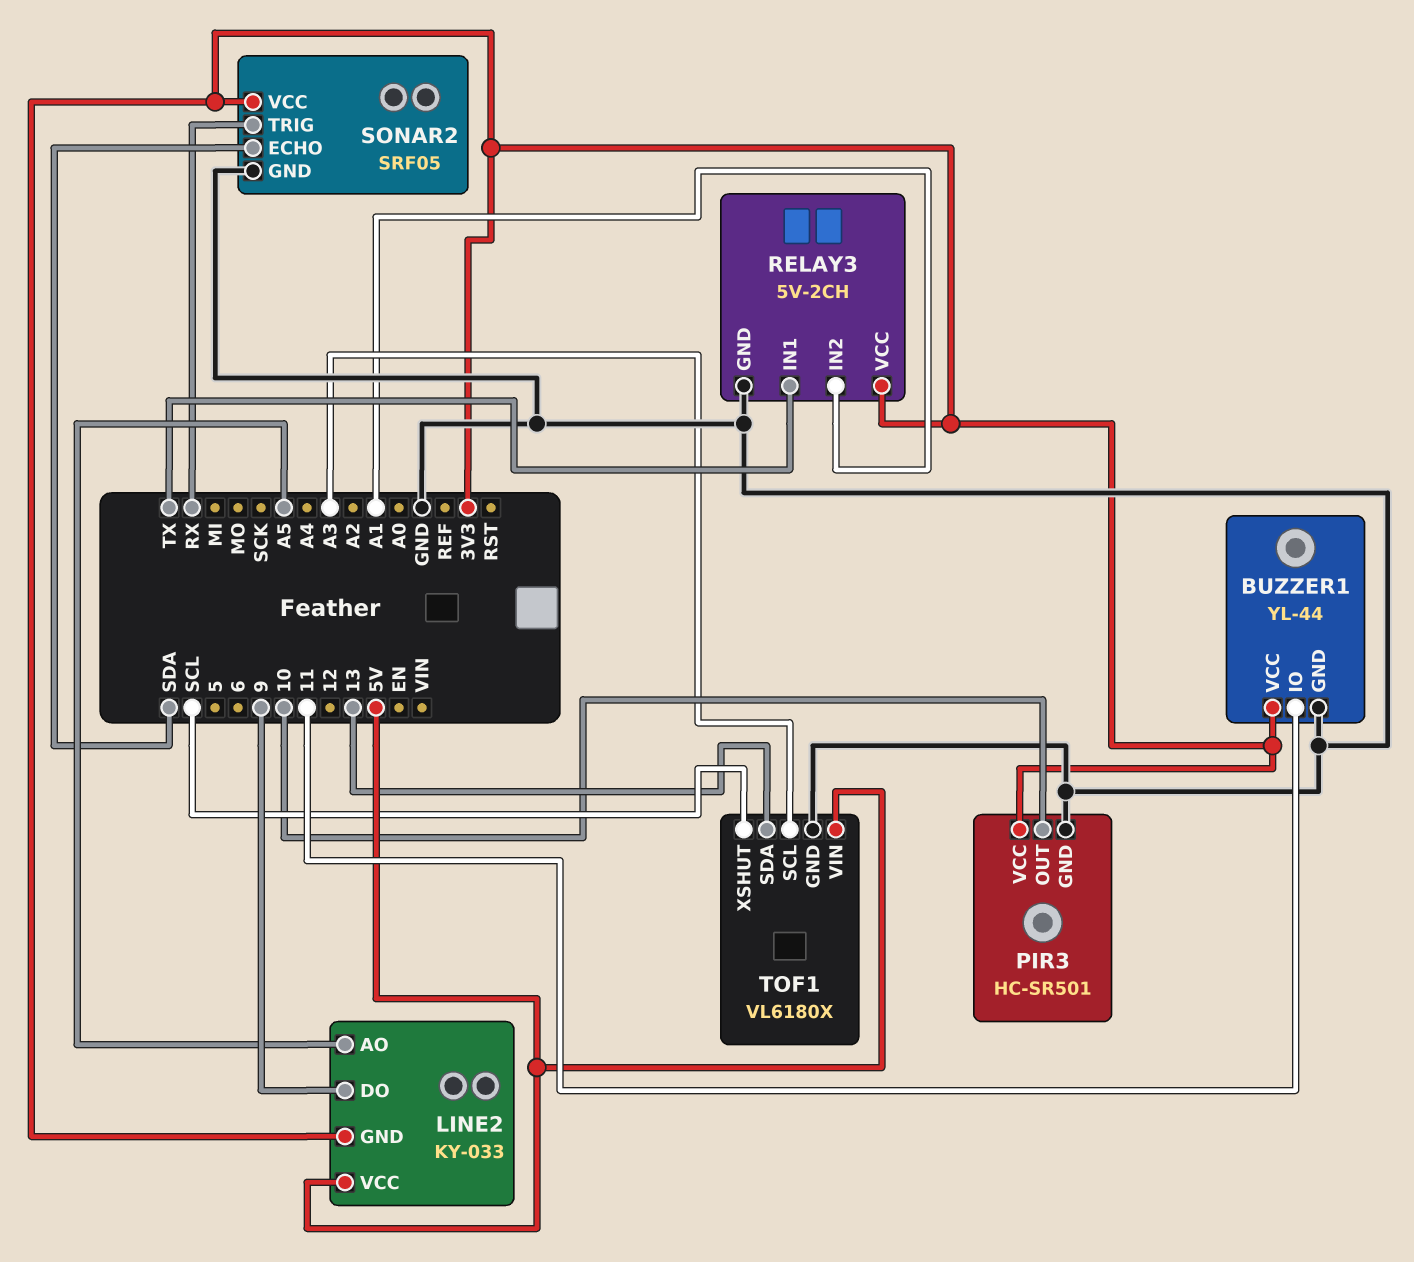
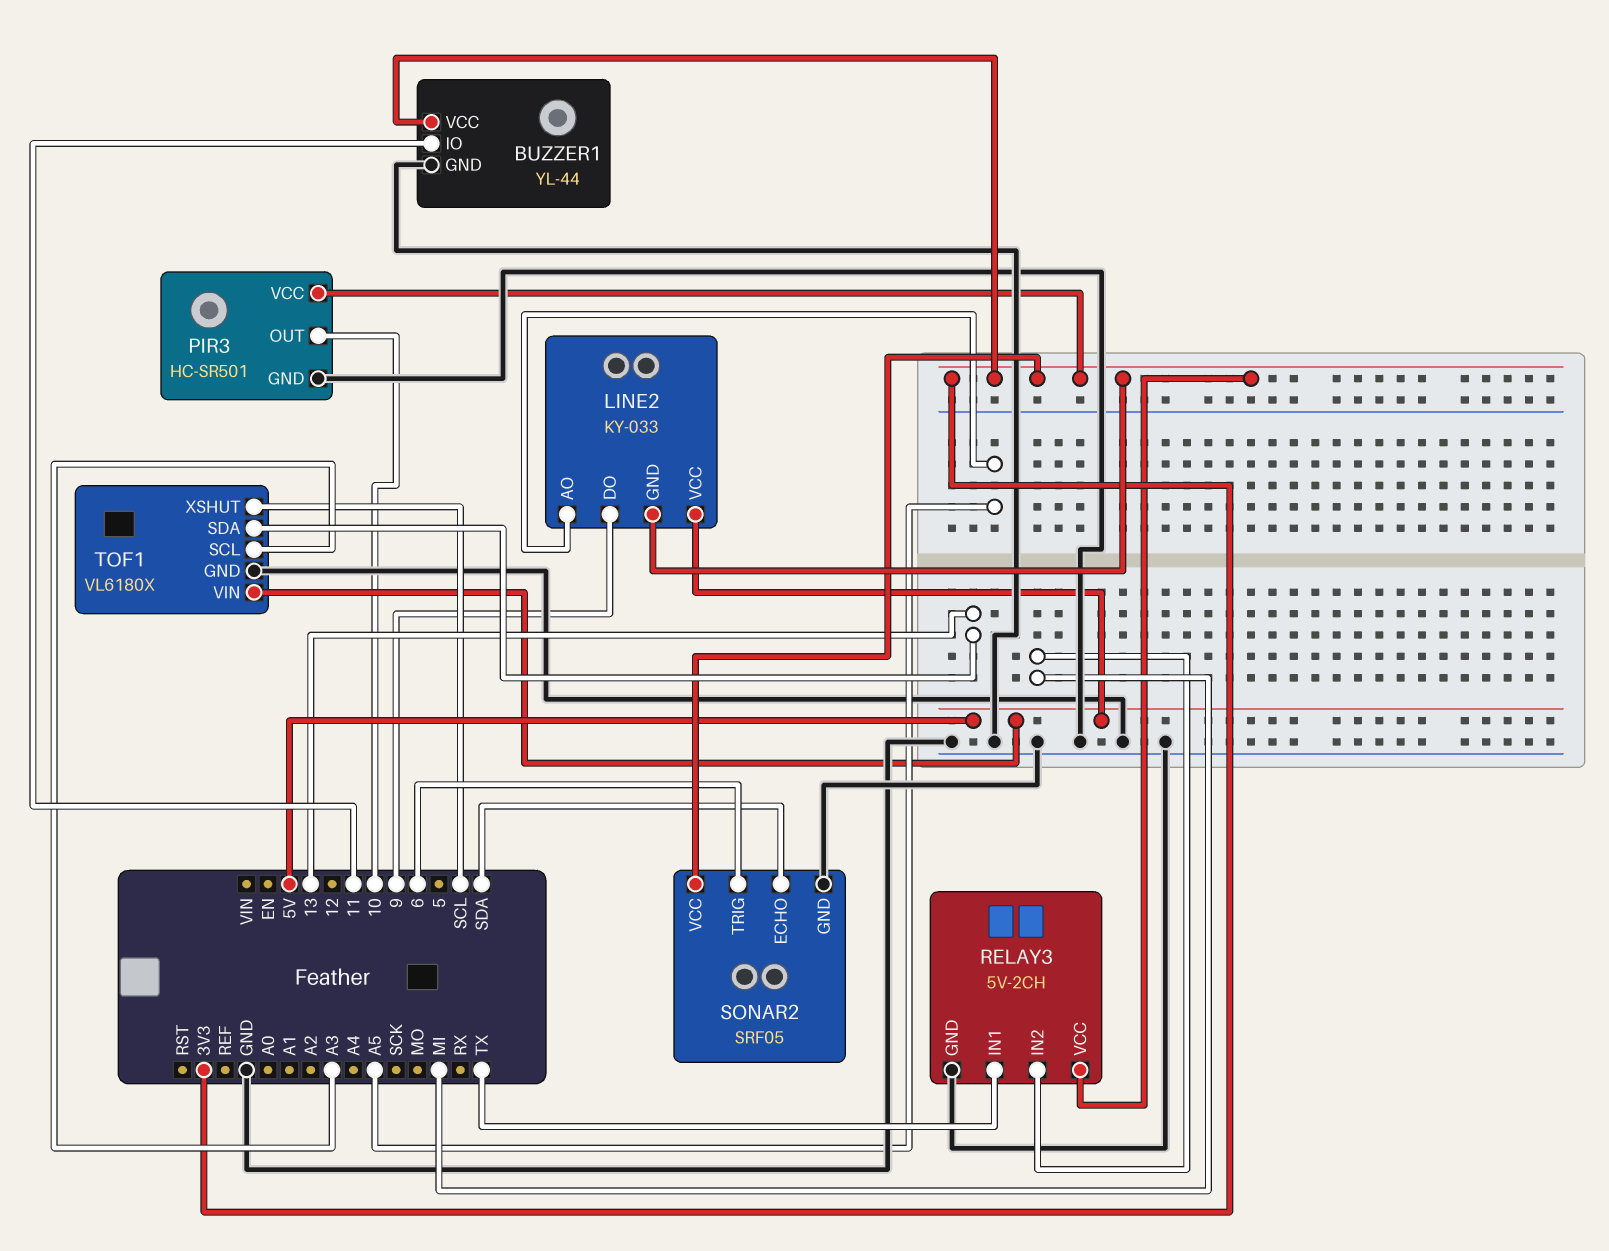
RELAY3 pin IN2: A1 -> MI
SONAR2 pin TRIG: RX -> 6

